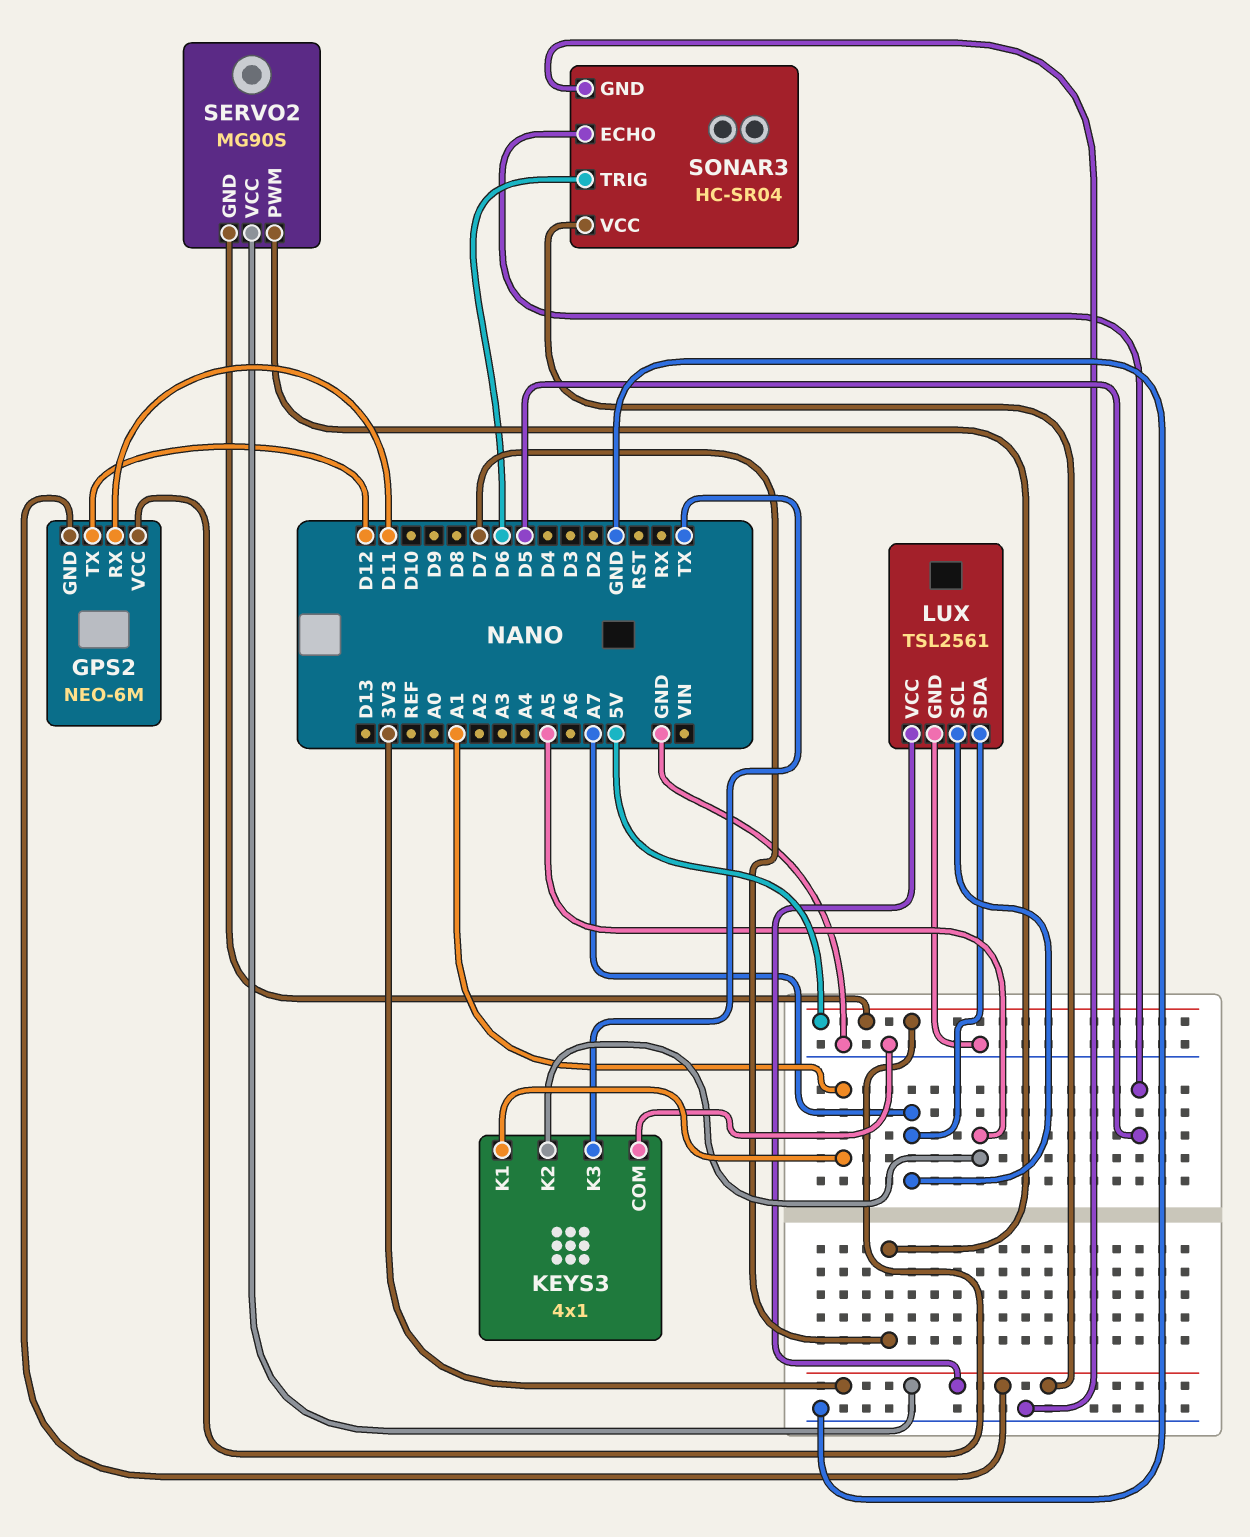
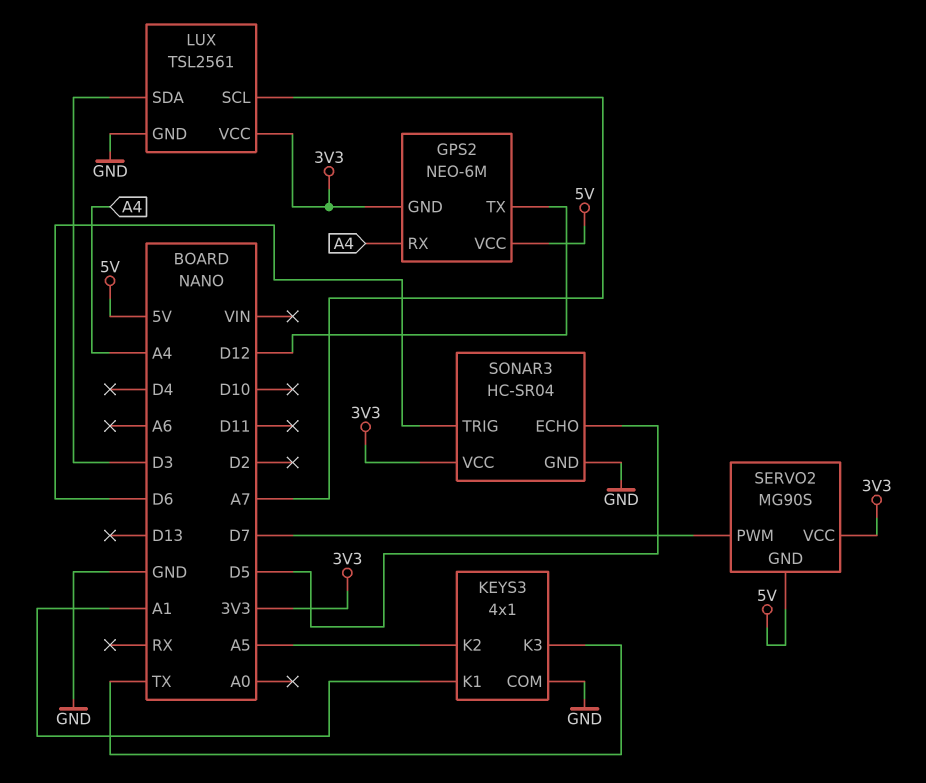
GPS2 pin RX: D11 -> A4
LUX pin SDA: A7 -> D3

